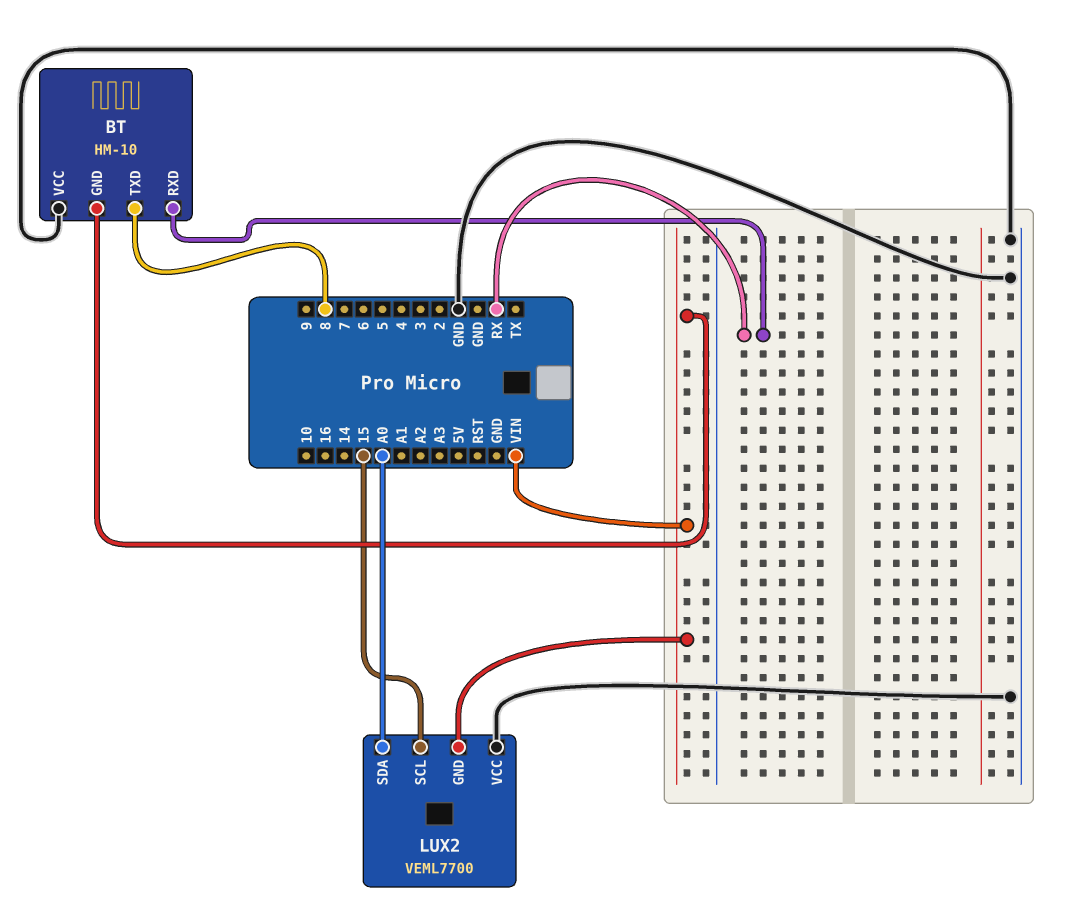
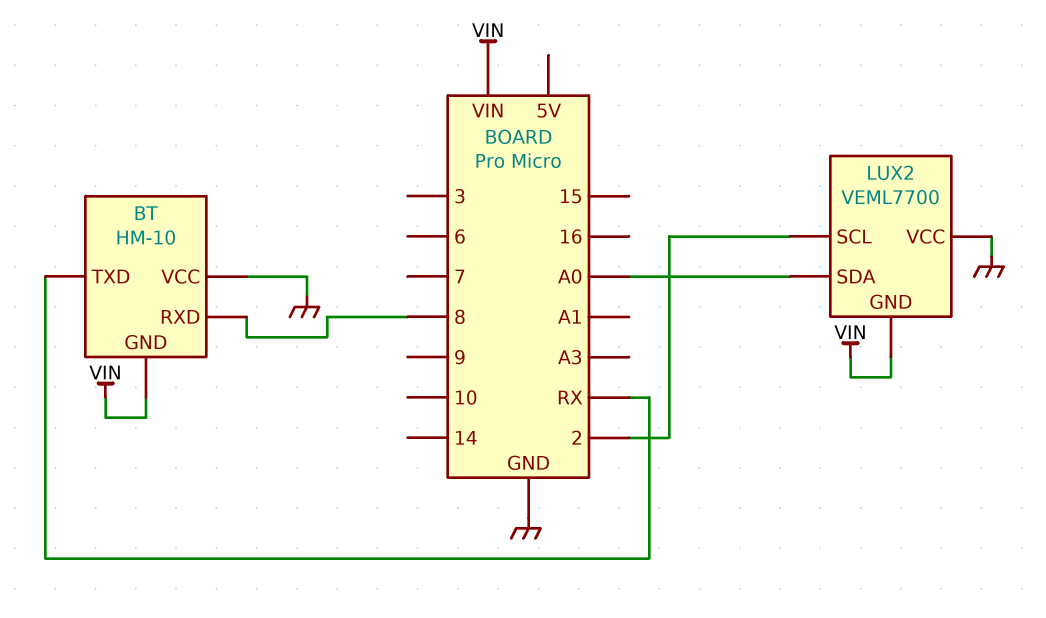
BT pin RXD: RX -> 8
BT pin TXD: 8 -> RX
LUX2 pin SCL: 15 -> 2

